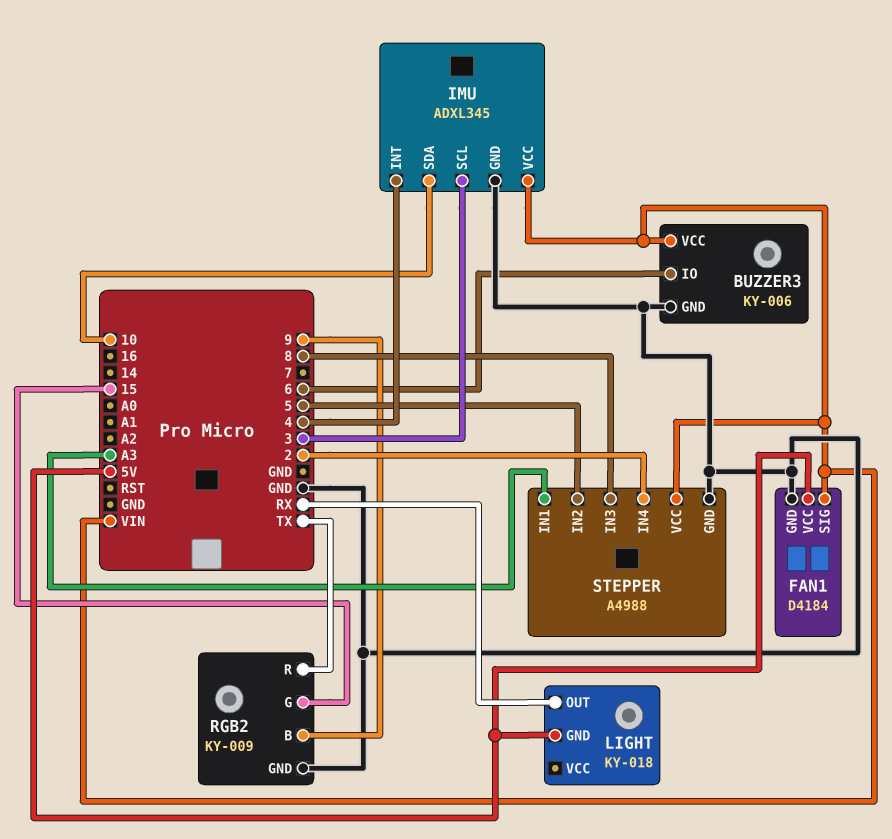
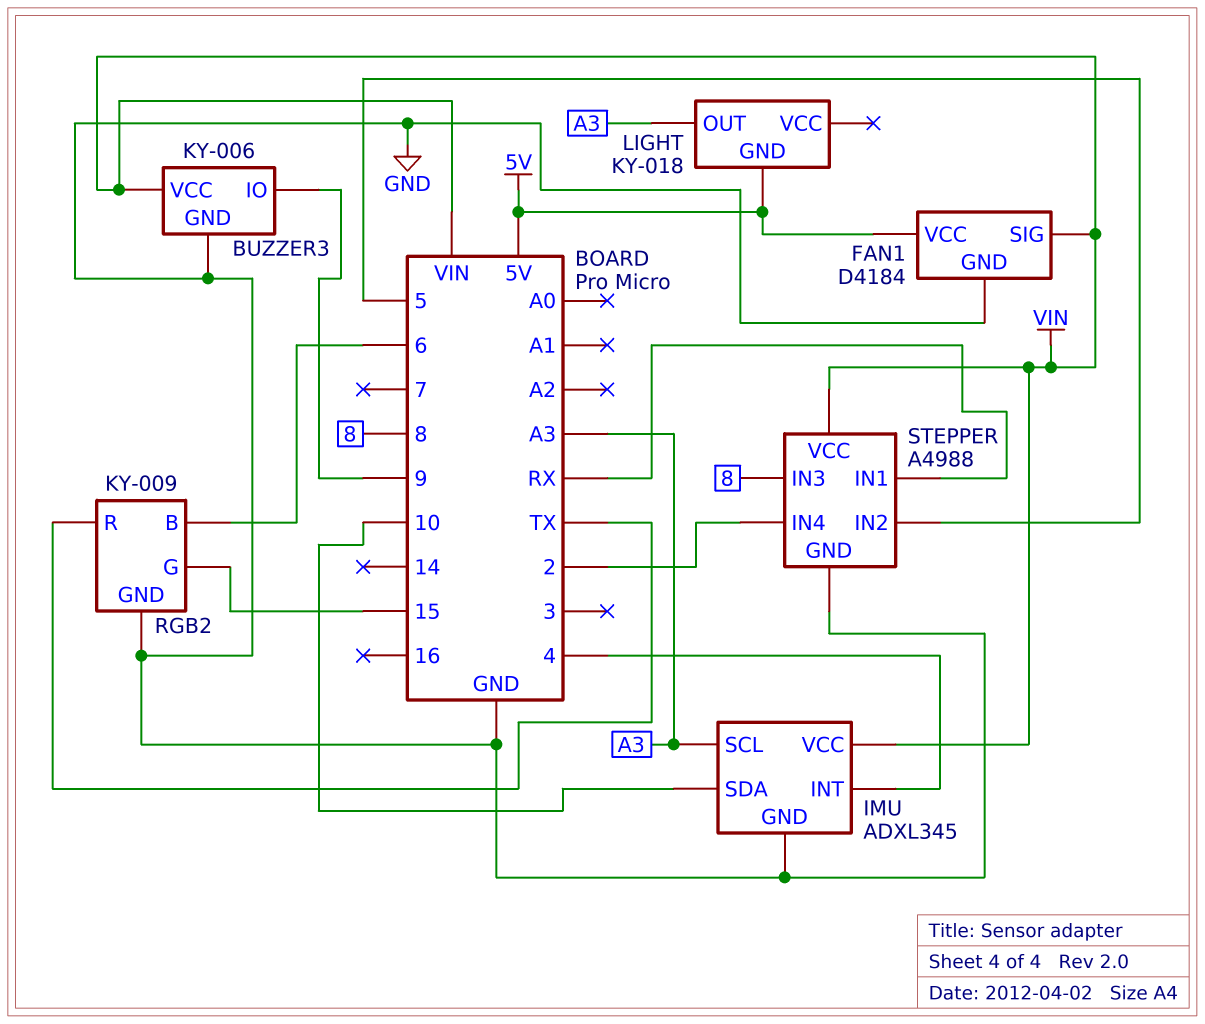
BUZZER3 pin IO: 6 -> 9
IMU pin SCL: 3 -> A3
LIGHT pin OUT: RX -> A3
RGB2 pin B: 9 -> 6
STEPPER pin IN1: A3 -> RX

